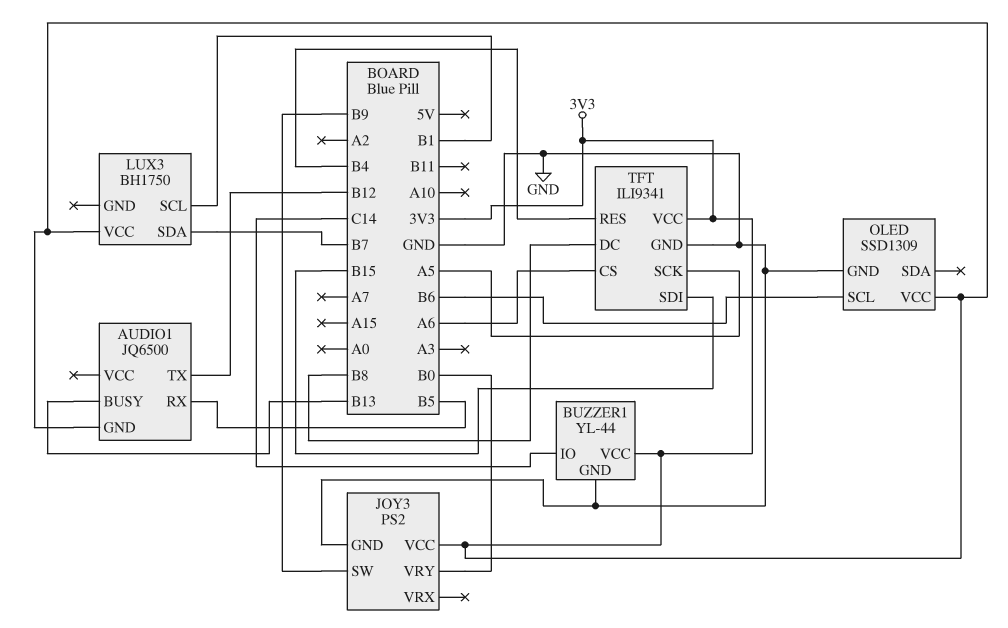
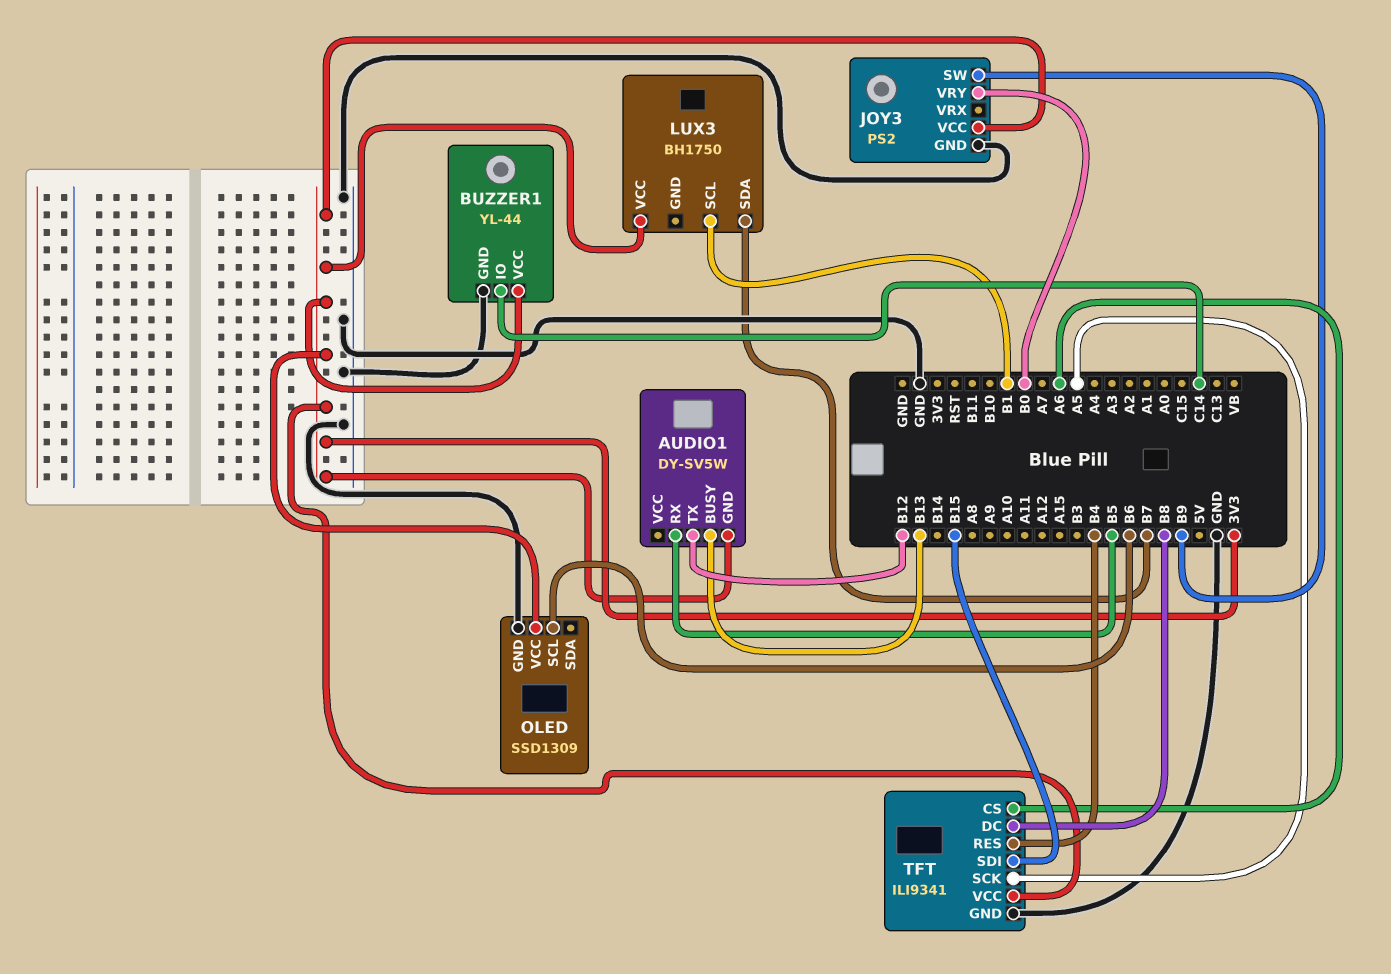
AUDIO1: JQ6500 -> DY-SV5W

